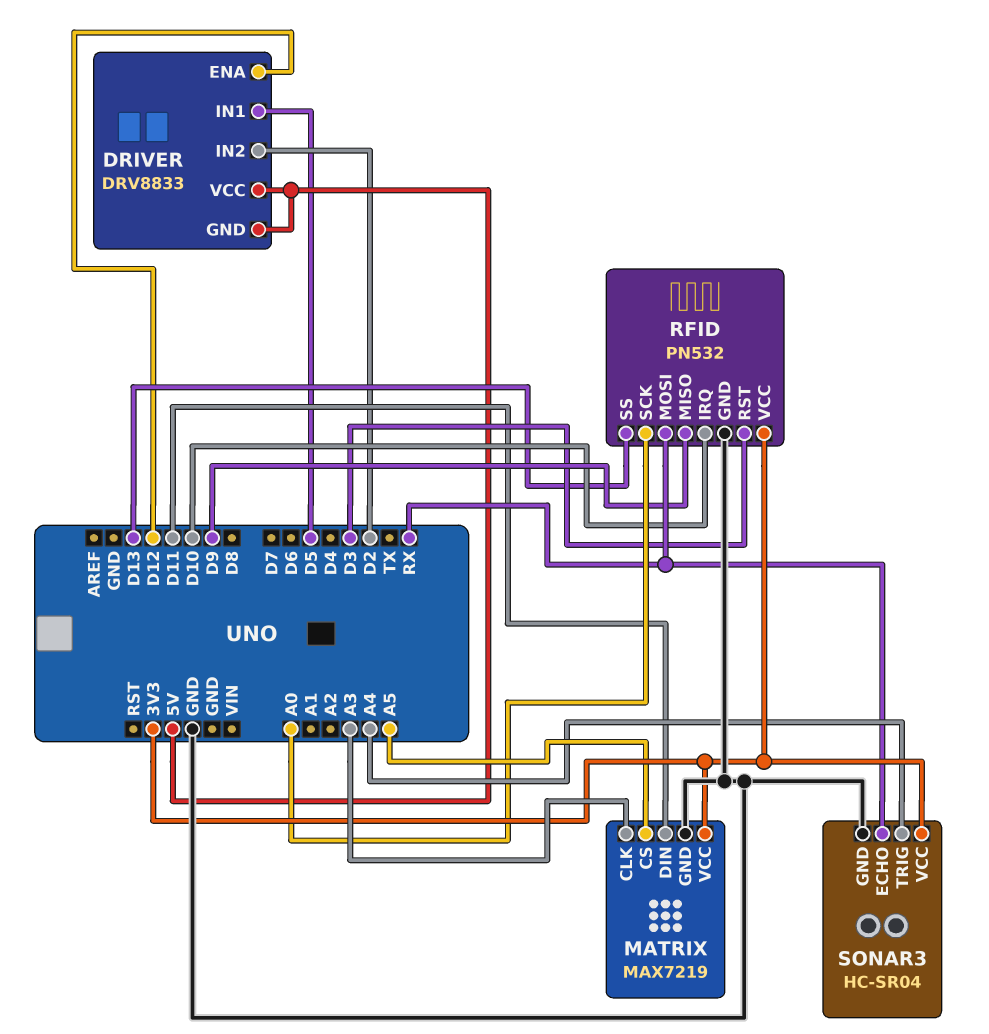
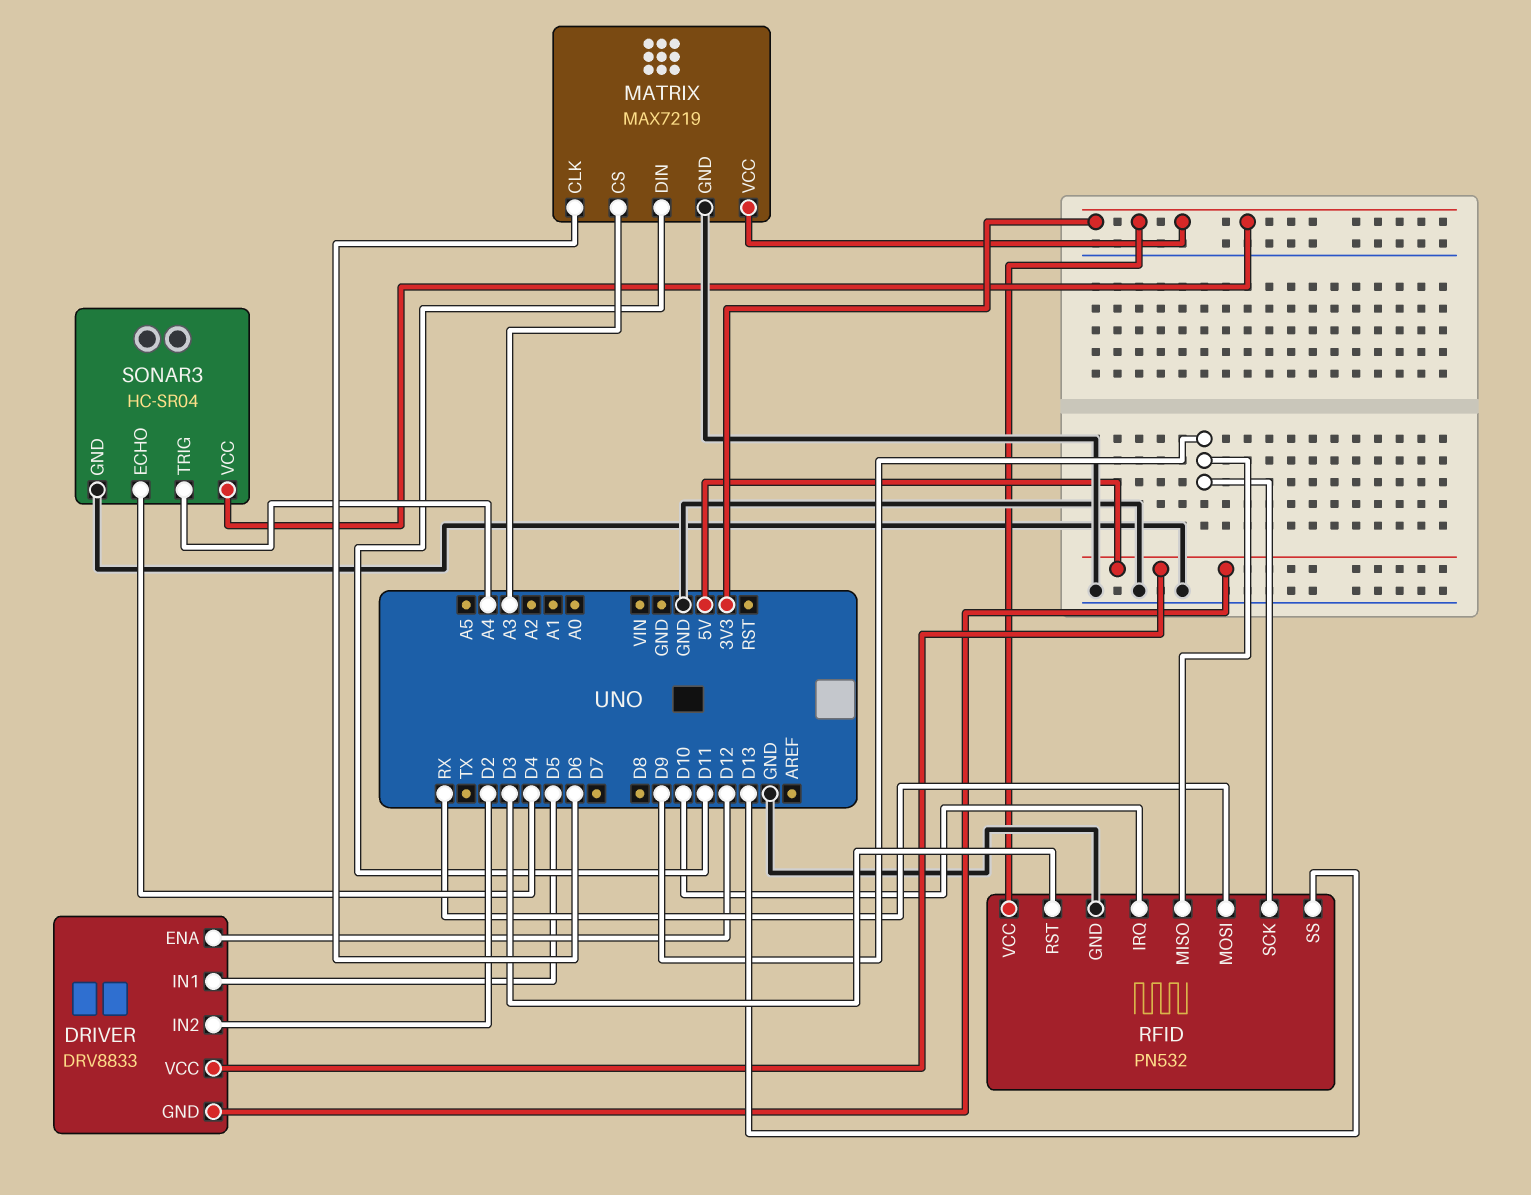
MATRIX pin CLK: A3 -> D6
MATRIX pin CS: A5 -> A3
RFID pin SCK: A0 -> D9
SONAR3 pin ECHO: RX -> D4

